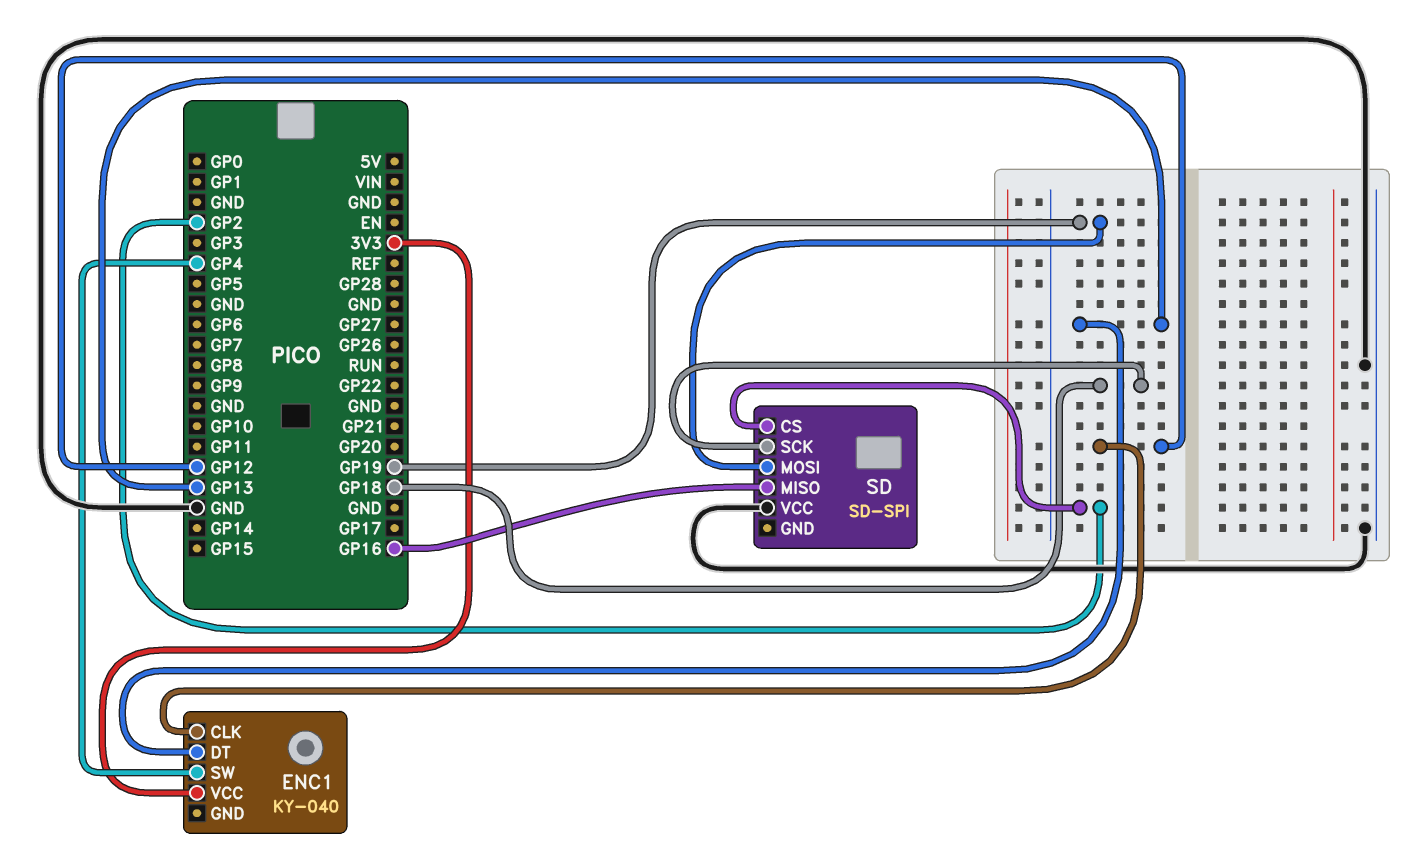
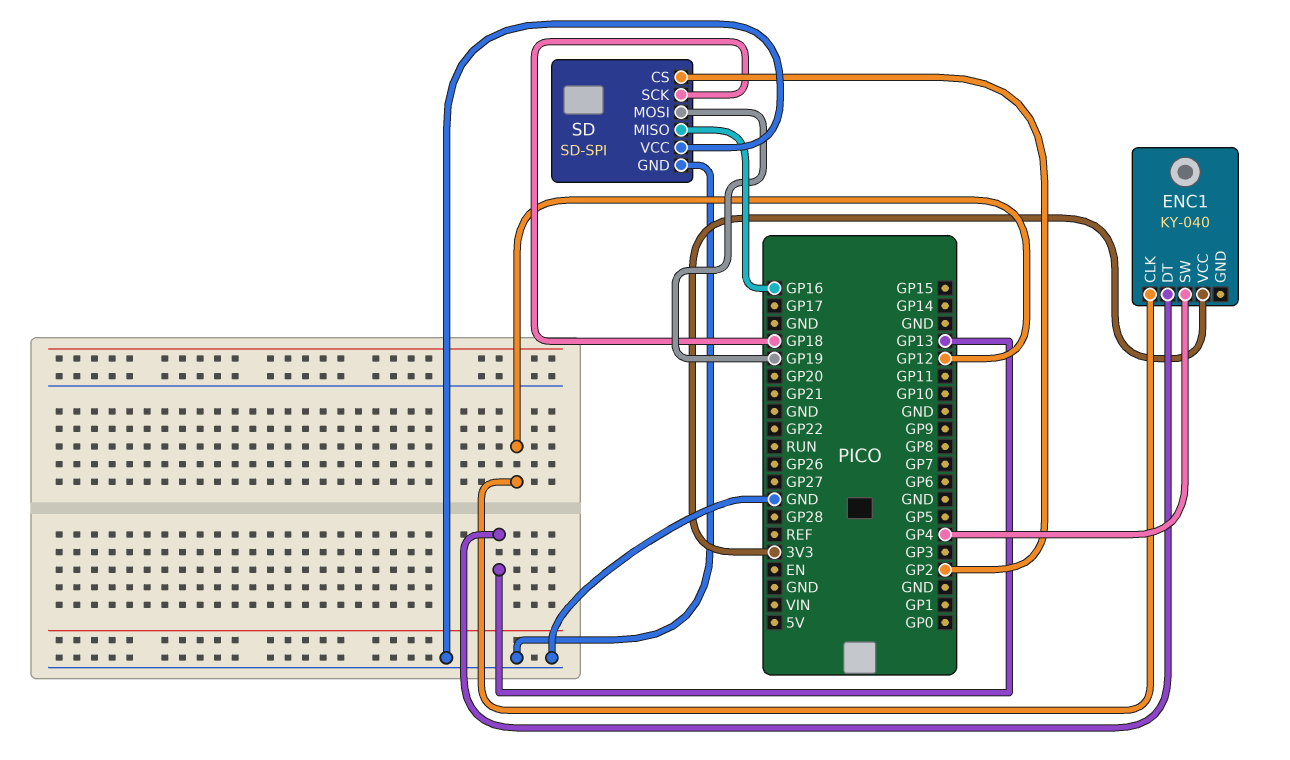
SD pin GND: none -> GND

